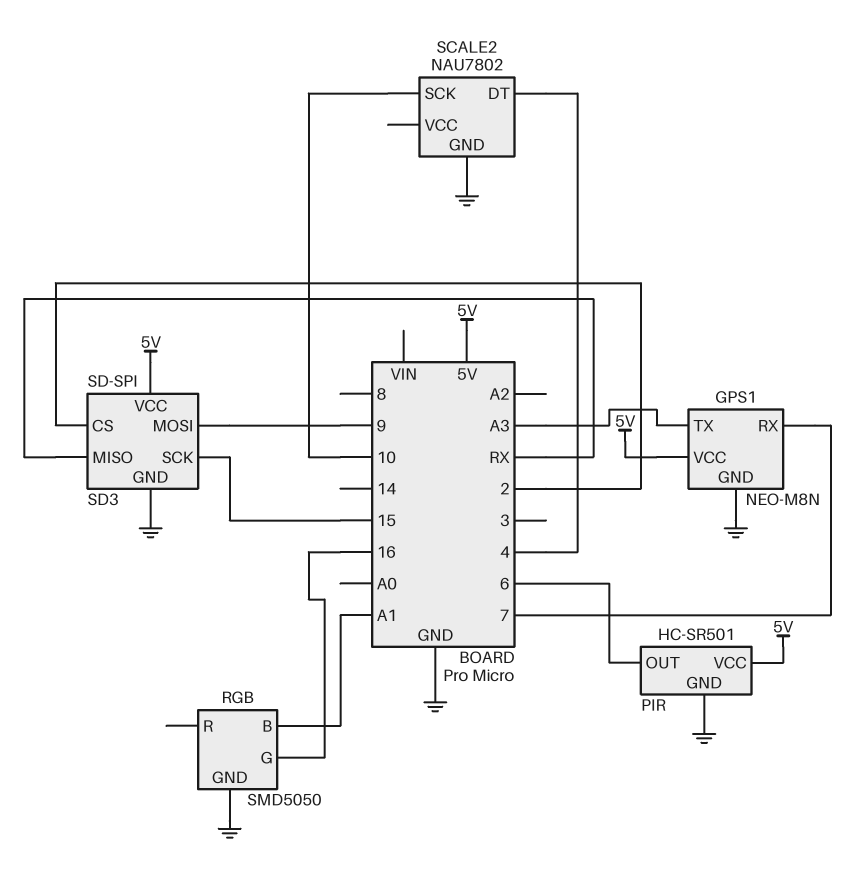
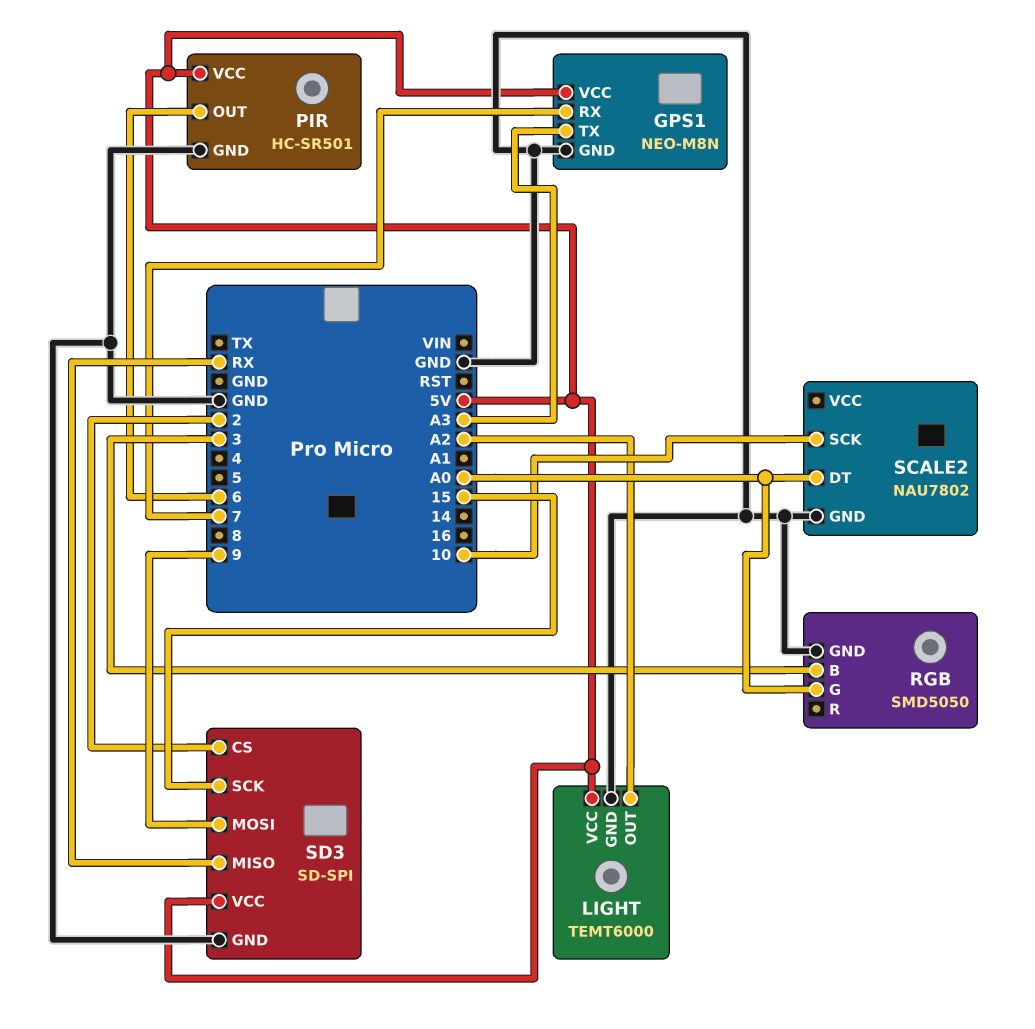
LIGHT: none -> TEMT6000
LIGHT pin GND: none -> GND
LIGHT pin OUT: none -> A2
LIGHT pin VCC: none -> 5V
RGB pin B: A1 -> 3
RGB pin G: 16 -> A0
SCALE2 pin DT: 4 -> A0

